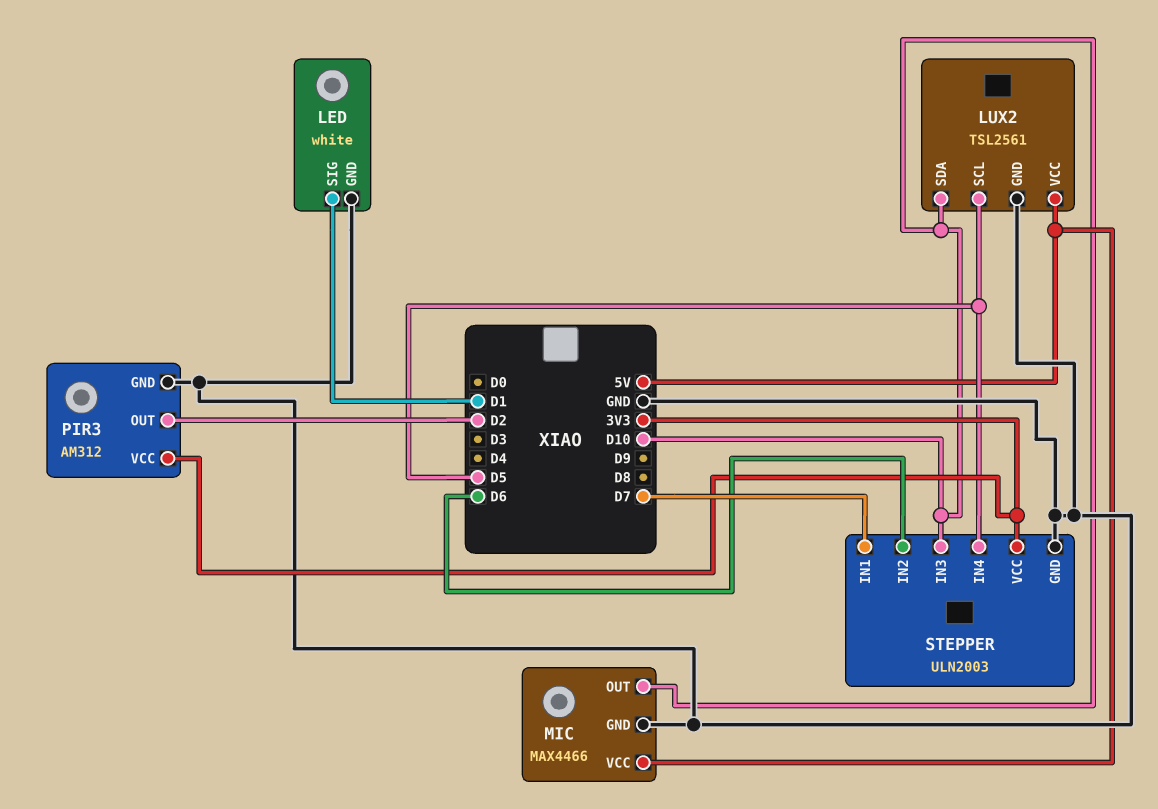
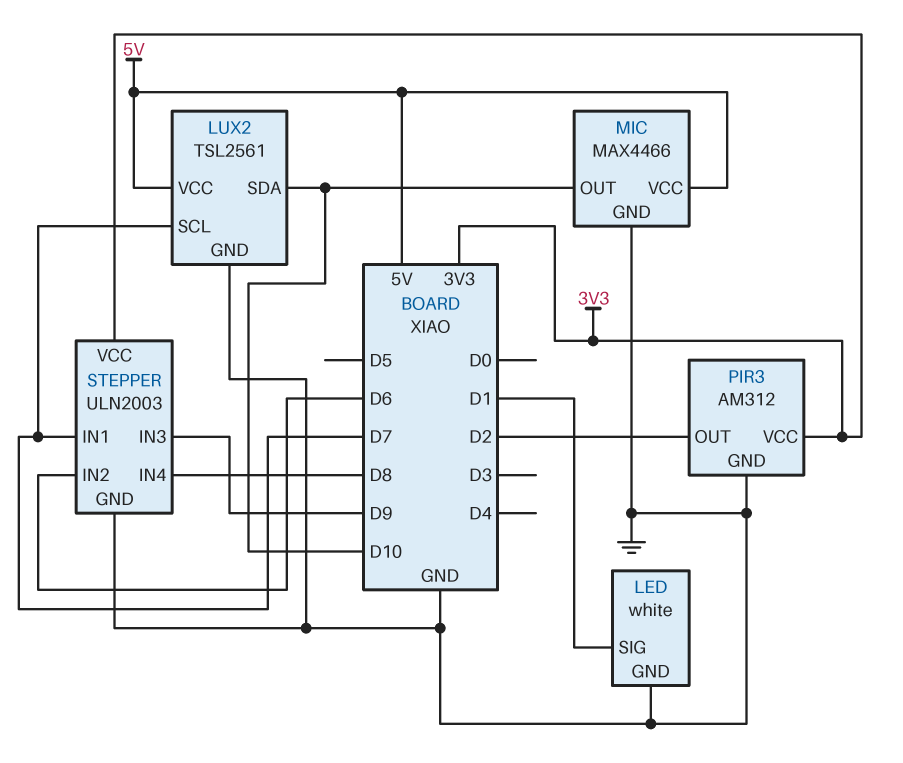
LUX2 pin SCL: D5 -> D7
STEPPER pin IN3: D10 -> D9
STEPPER pin IN4: D5 -> D8

